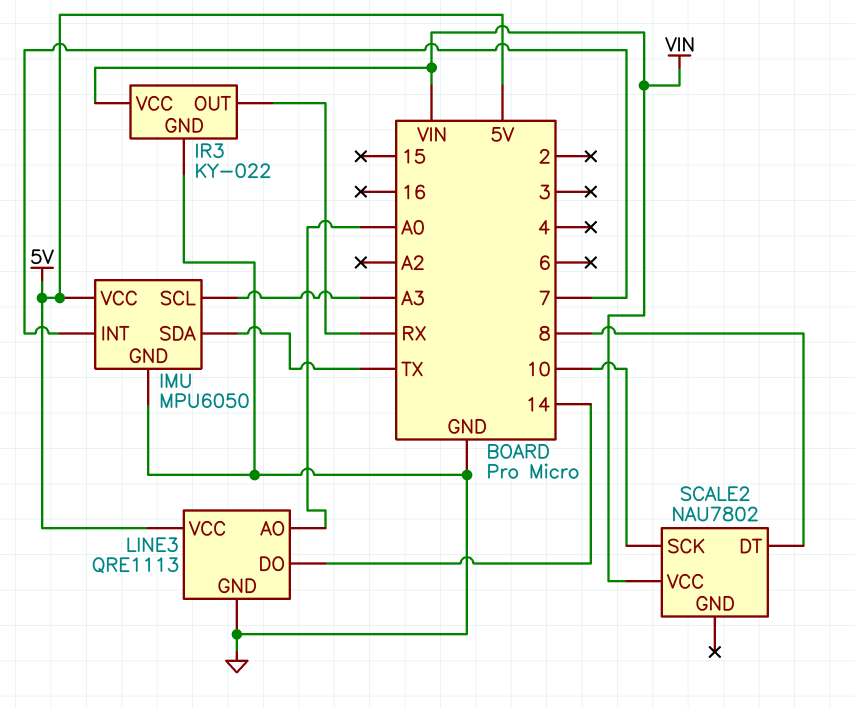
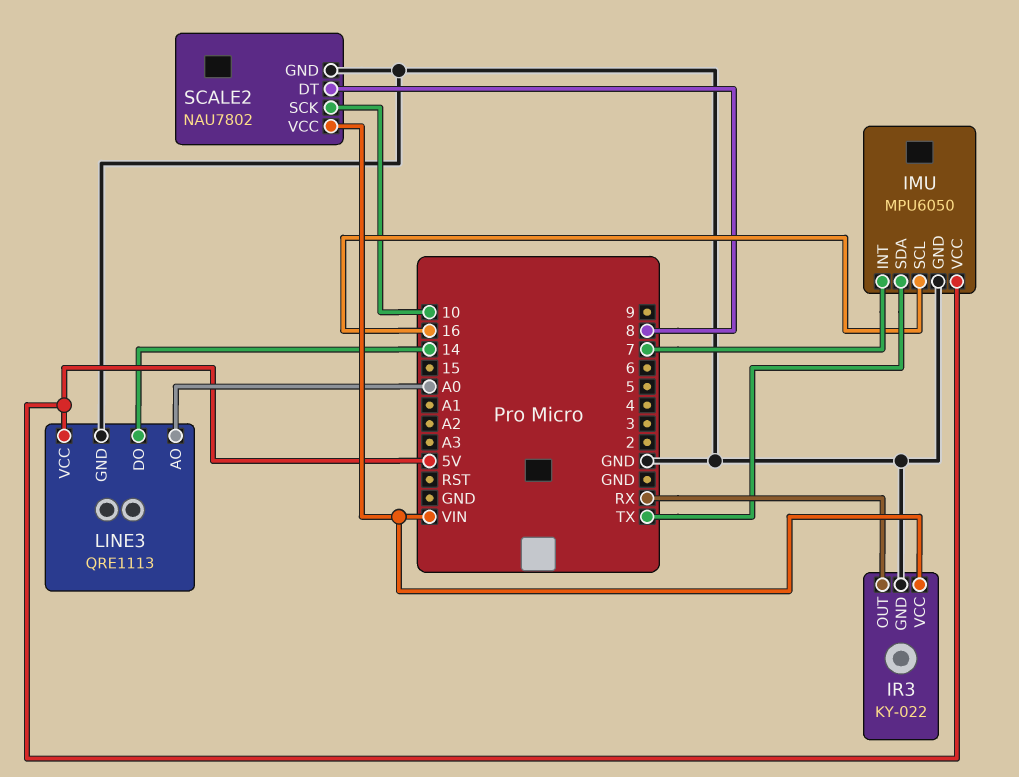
IMU pin SCL: A3 -> 16
SCALE2 pin GND: none -> GND

